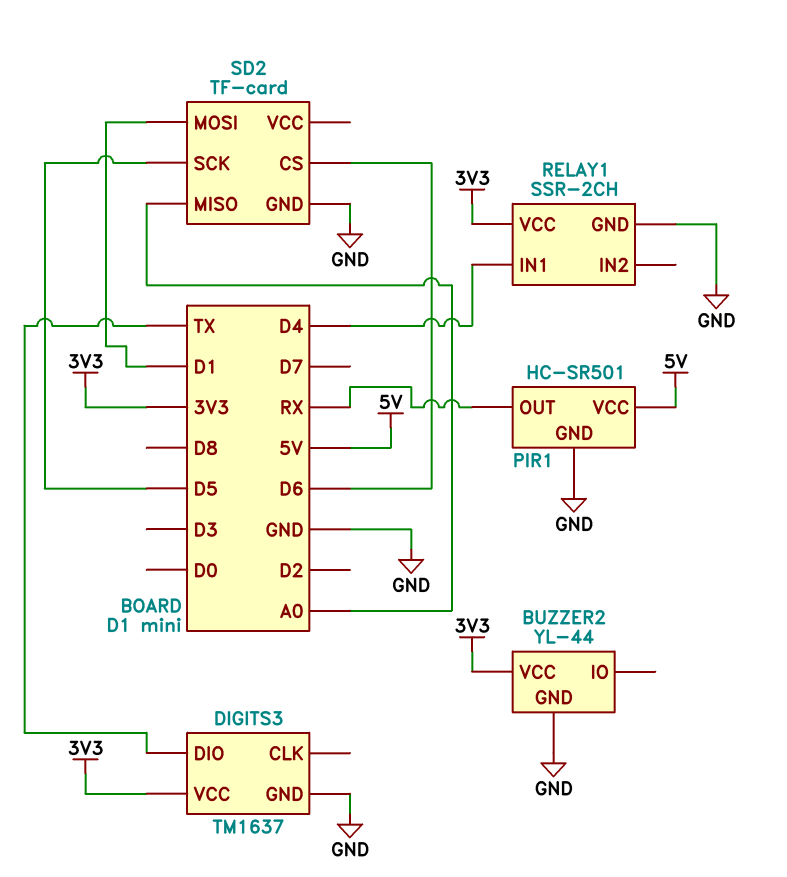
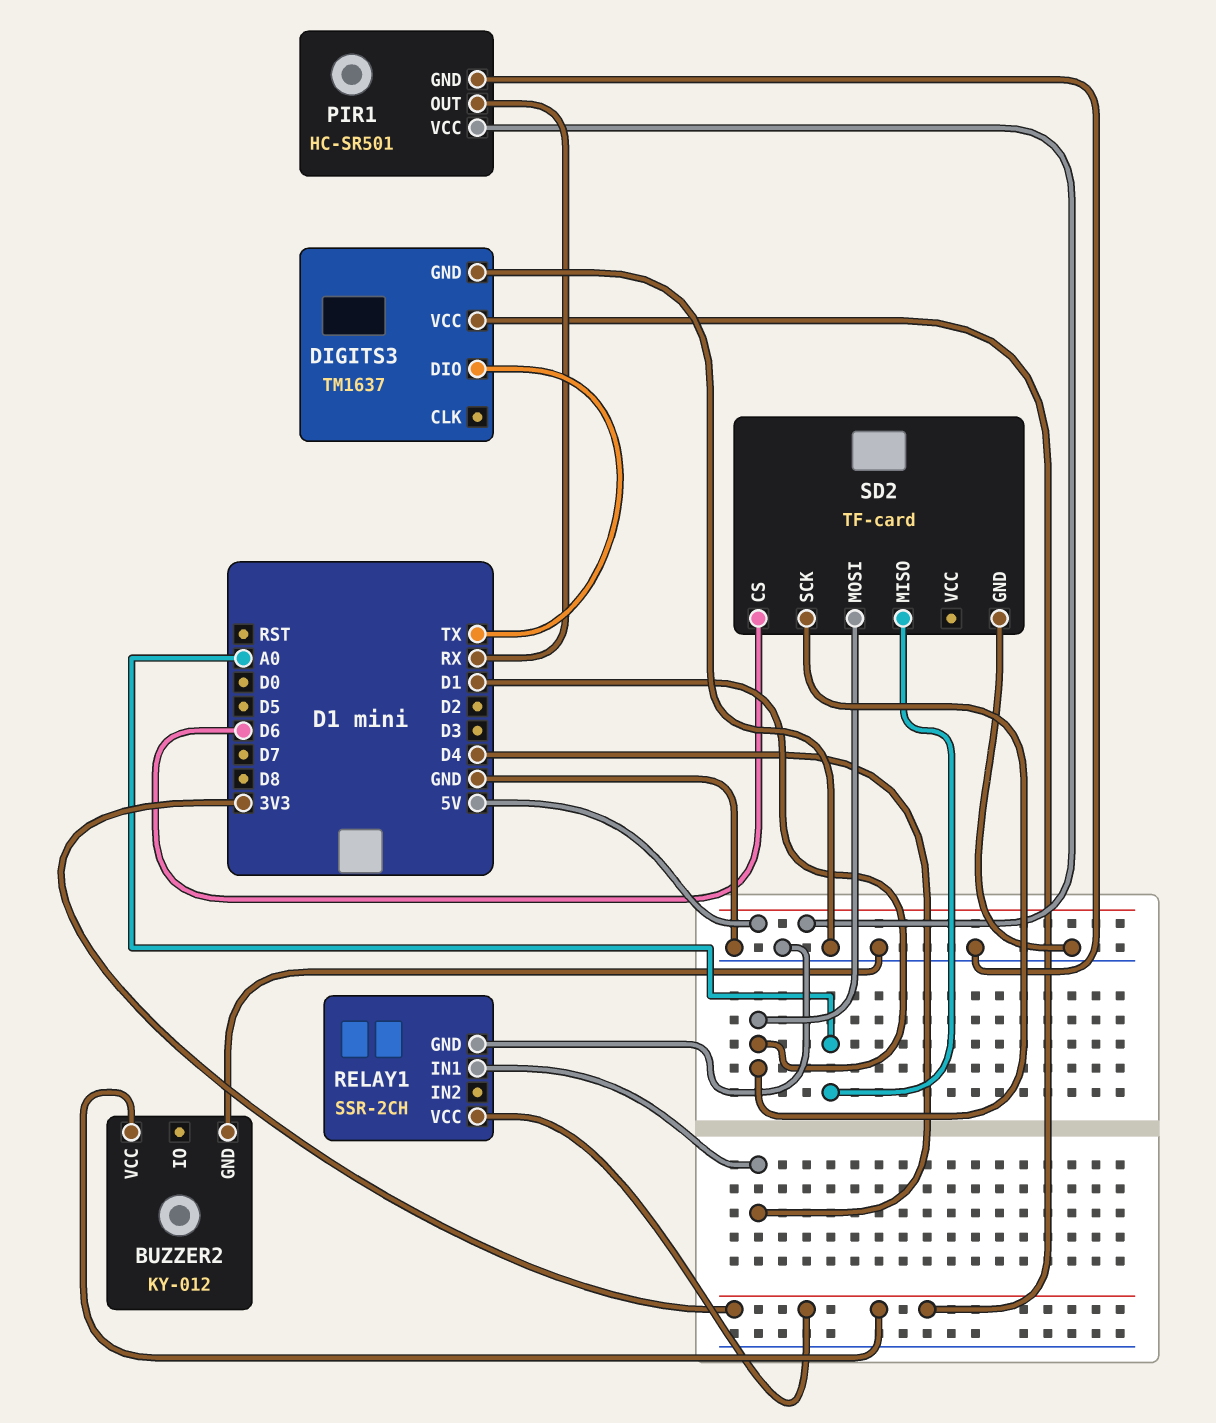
BUZZER2: YL-44 -> KY-012
SD2 pin SCK: D5 -> D1

